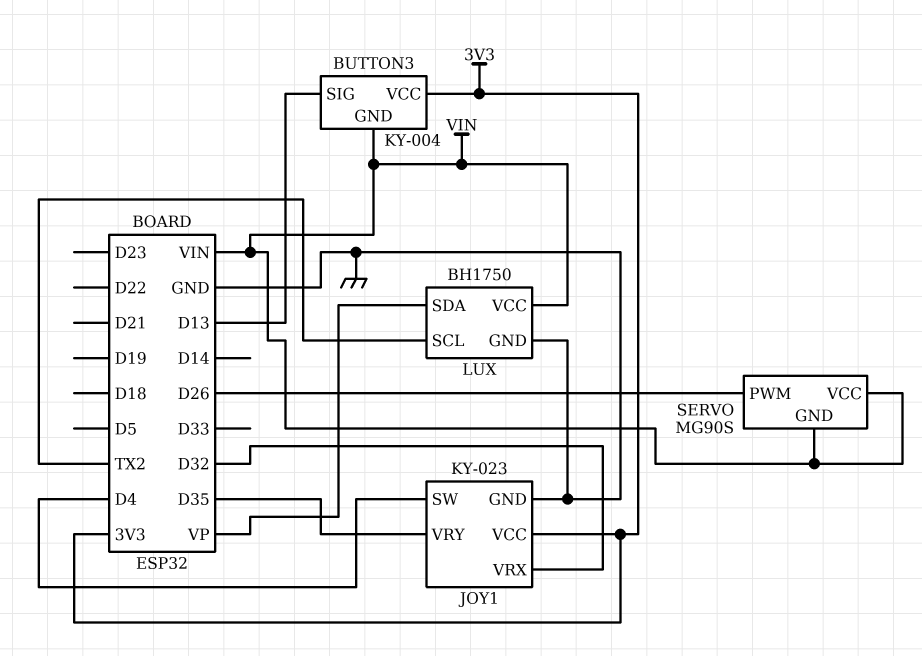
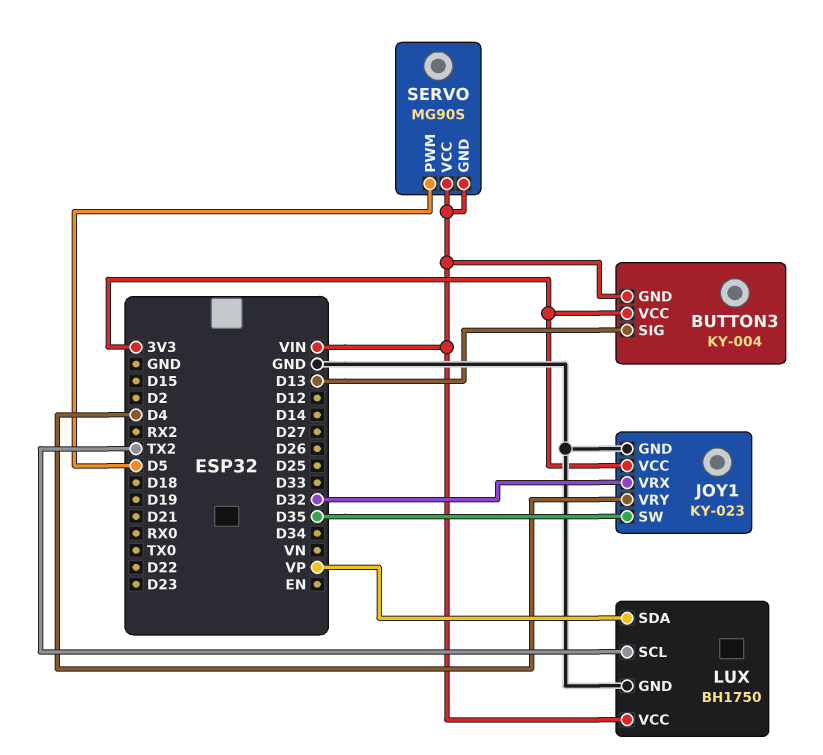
JOY1 pin SW: D4 -> D35
JOY1 pin VRY: D35 -> D4
SERVO pin PWM: D26 -> D5

